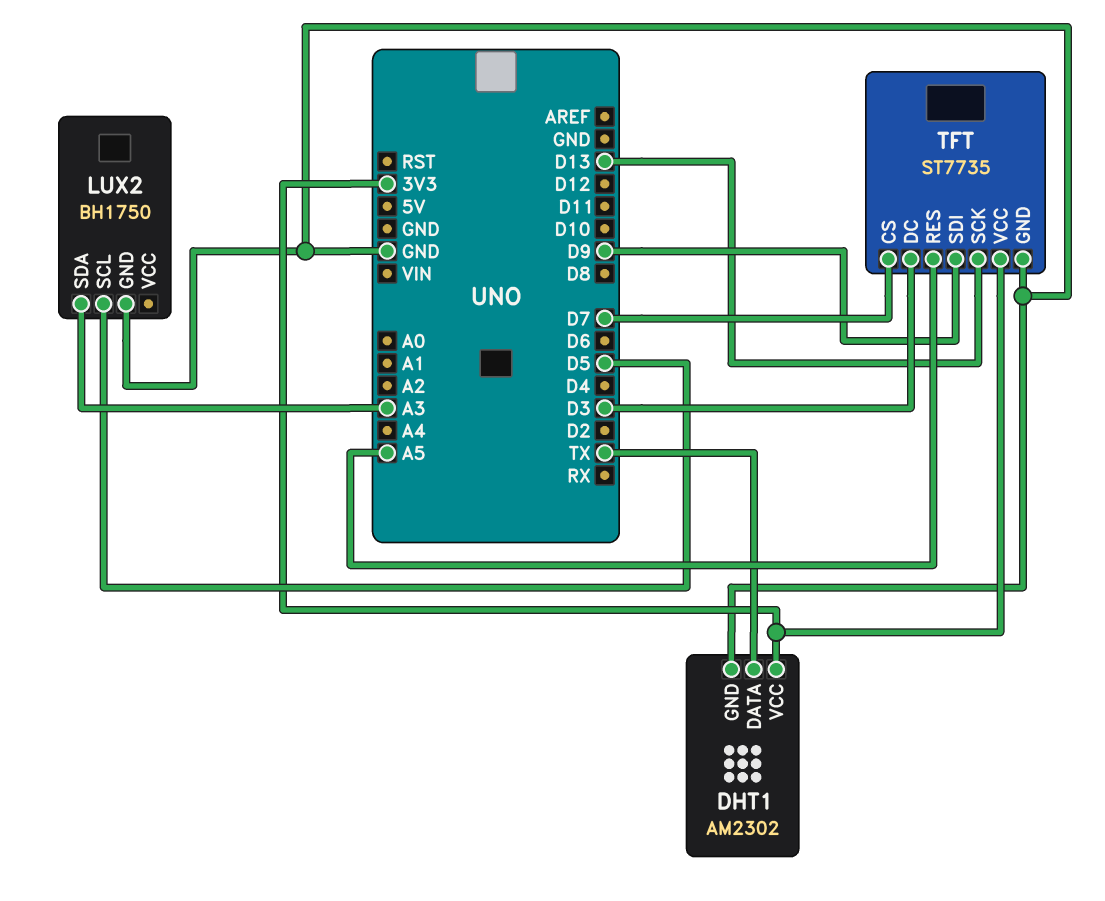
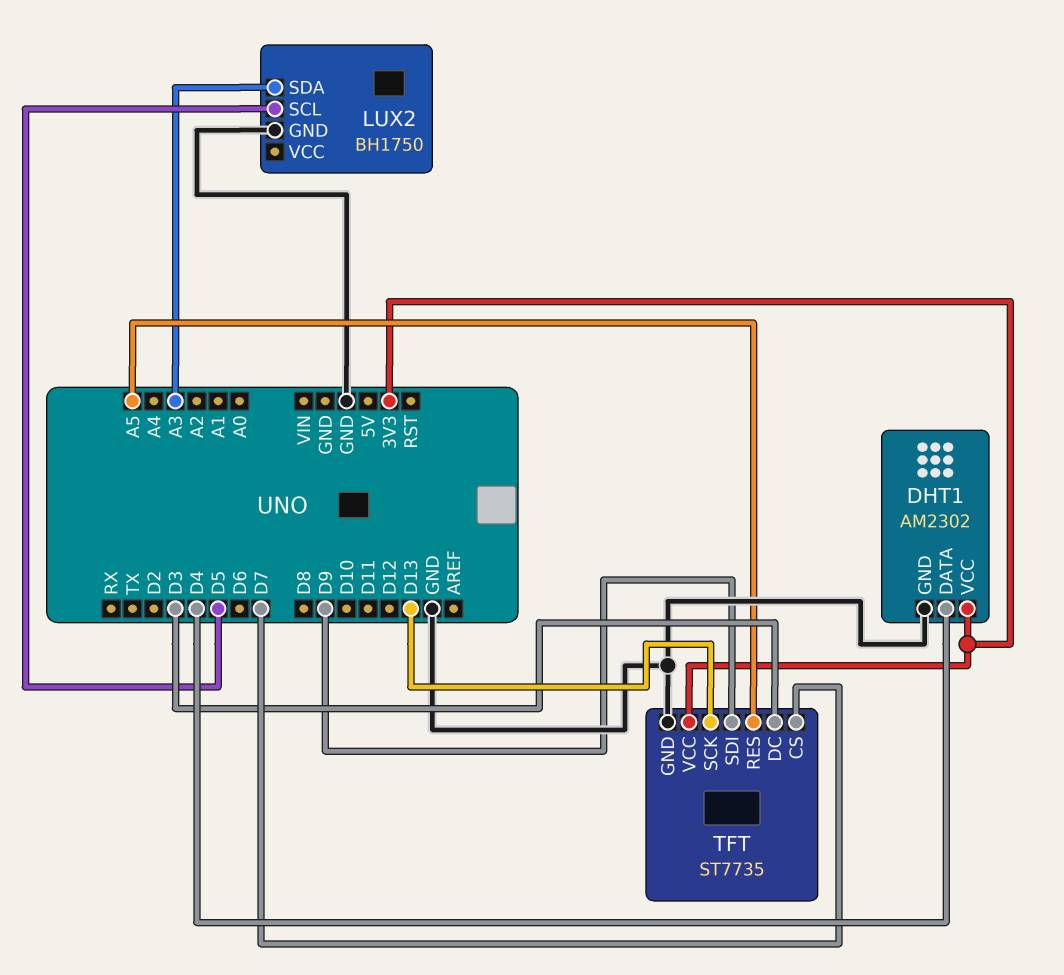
DHT1 pin DATA: TX -> D4

